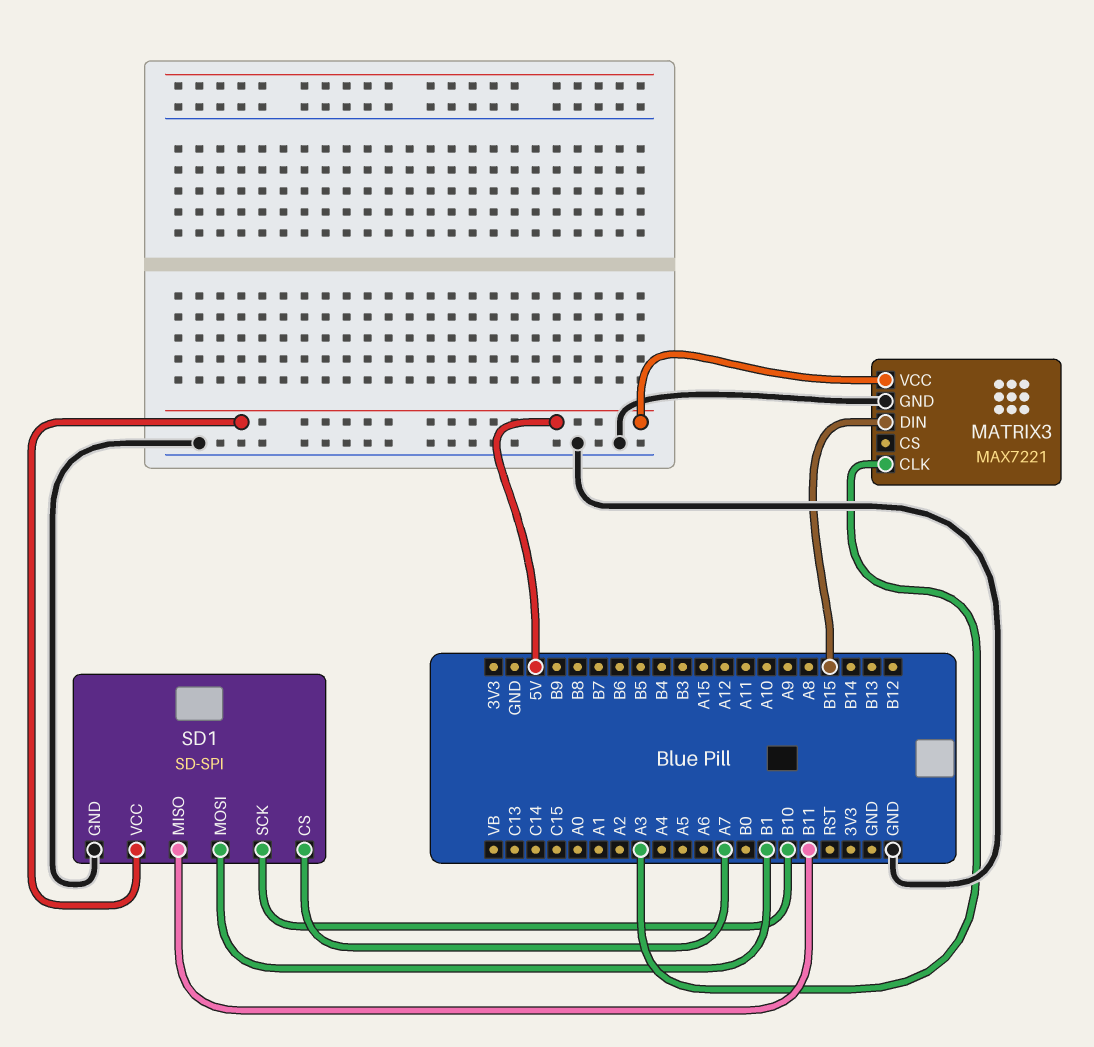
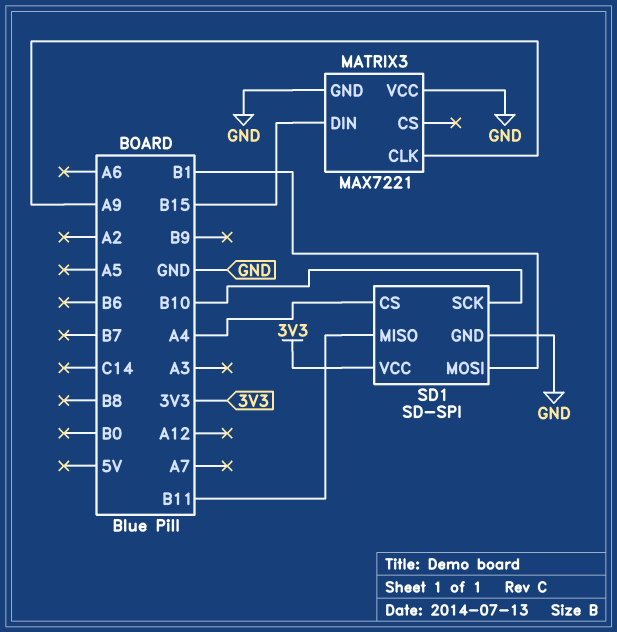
MATRIX3 pin CLK: A3 -> A9
MATRIX3 pin VCC: 5V -> GND
SD1 pin CS: A7 -> A4
SD1 pin VCC: 5V -> 3V3

